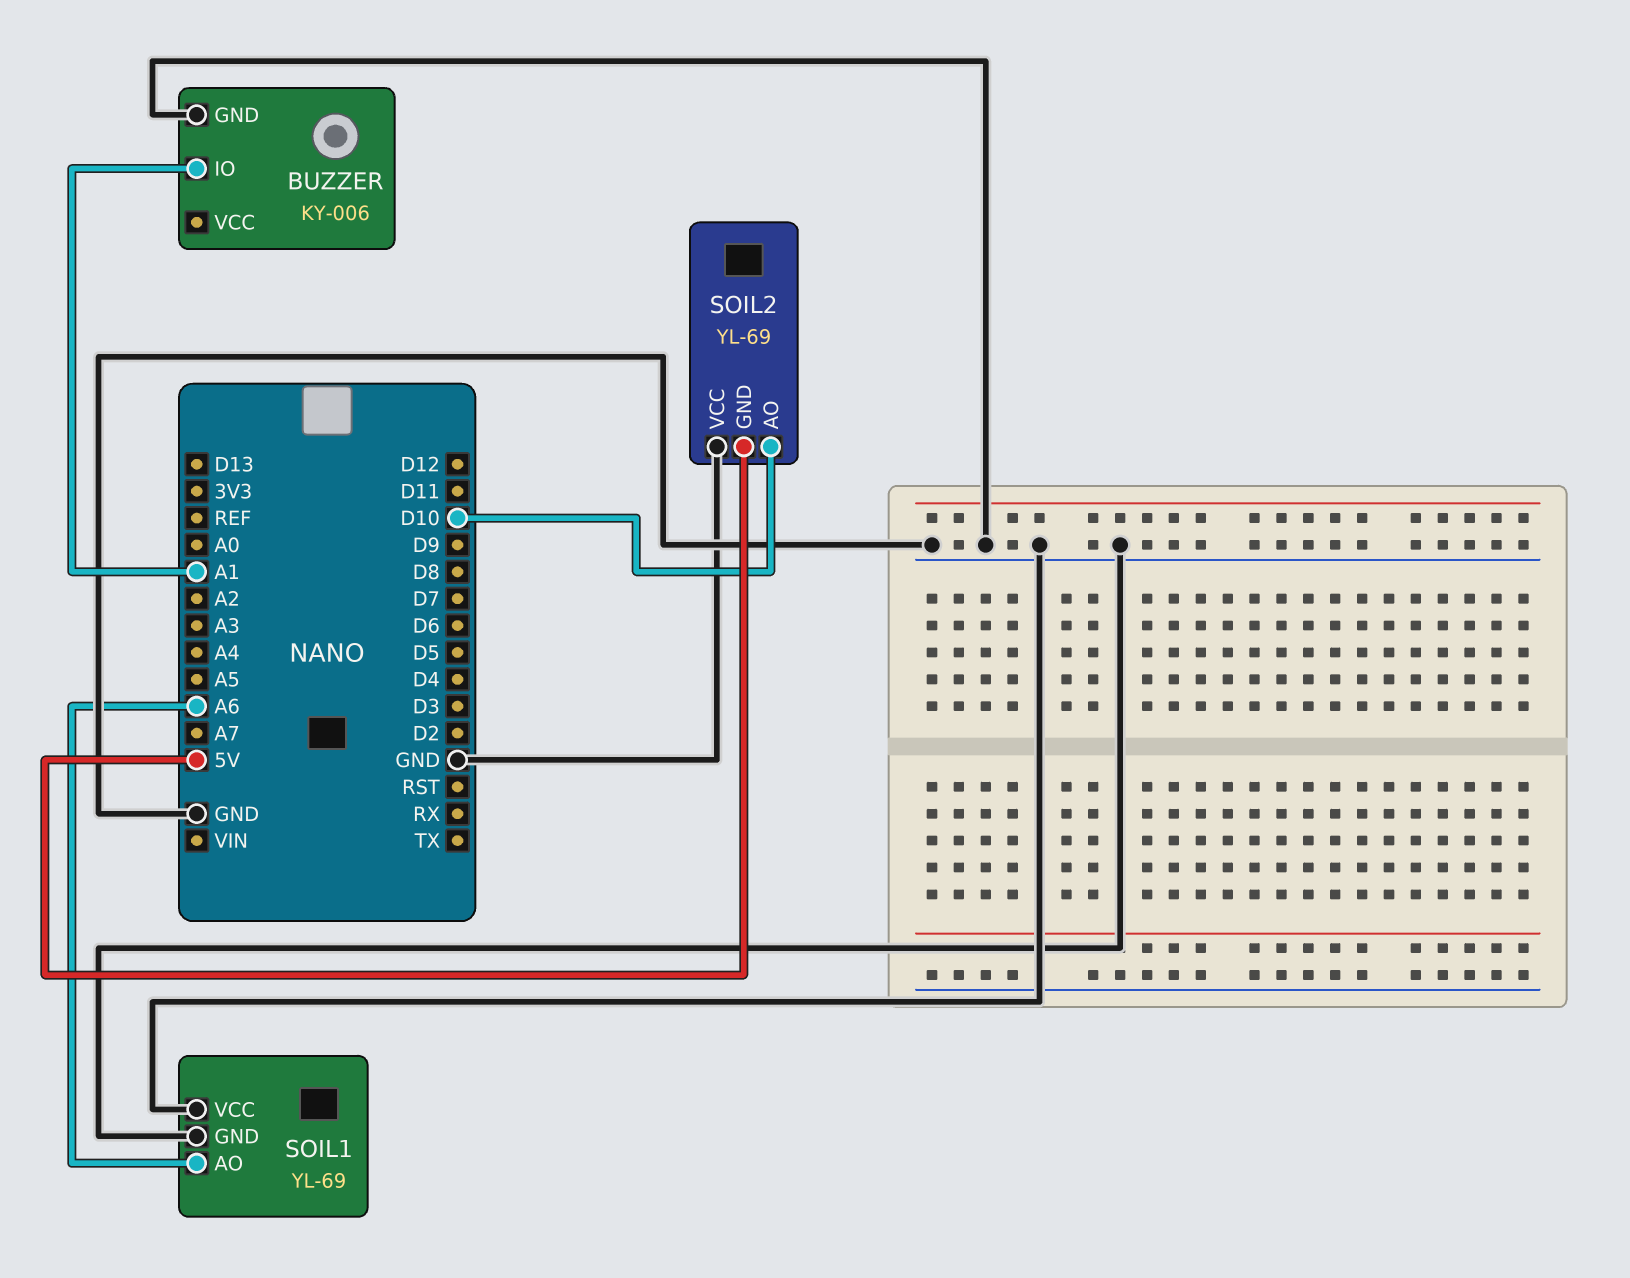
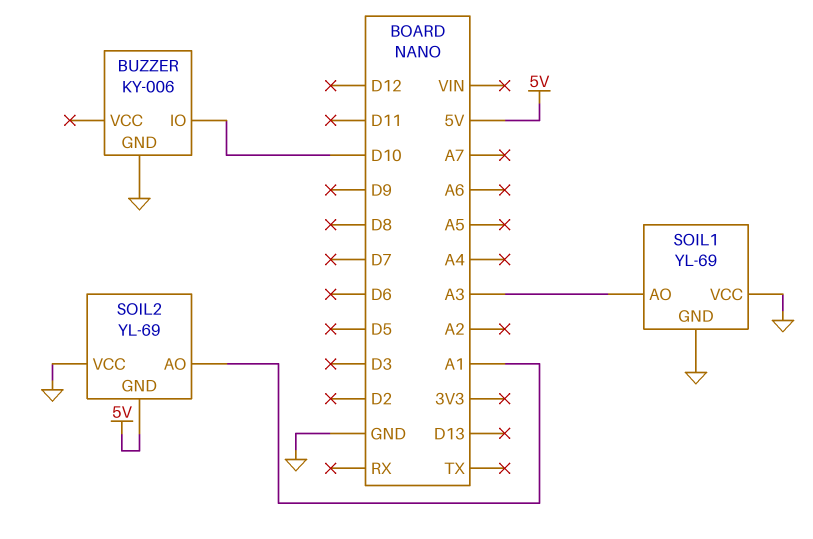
BUZZER pin IO: A1 -> D10
SOIL1 pin AO: A6 -> A3
SOIL2 pin AO: D10 -> A1

